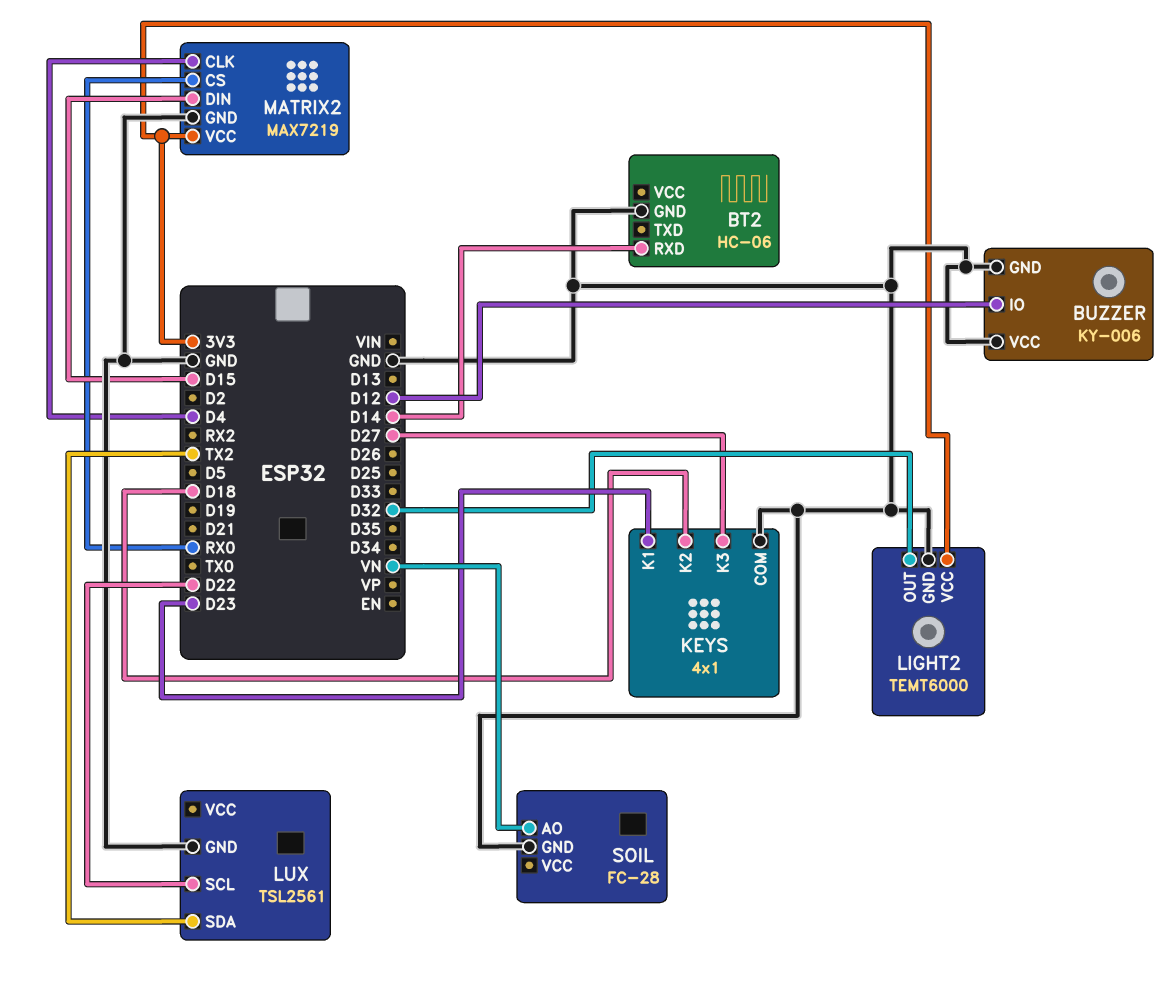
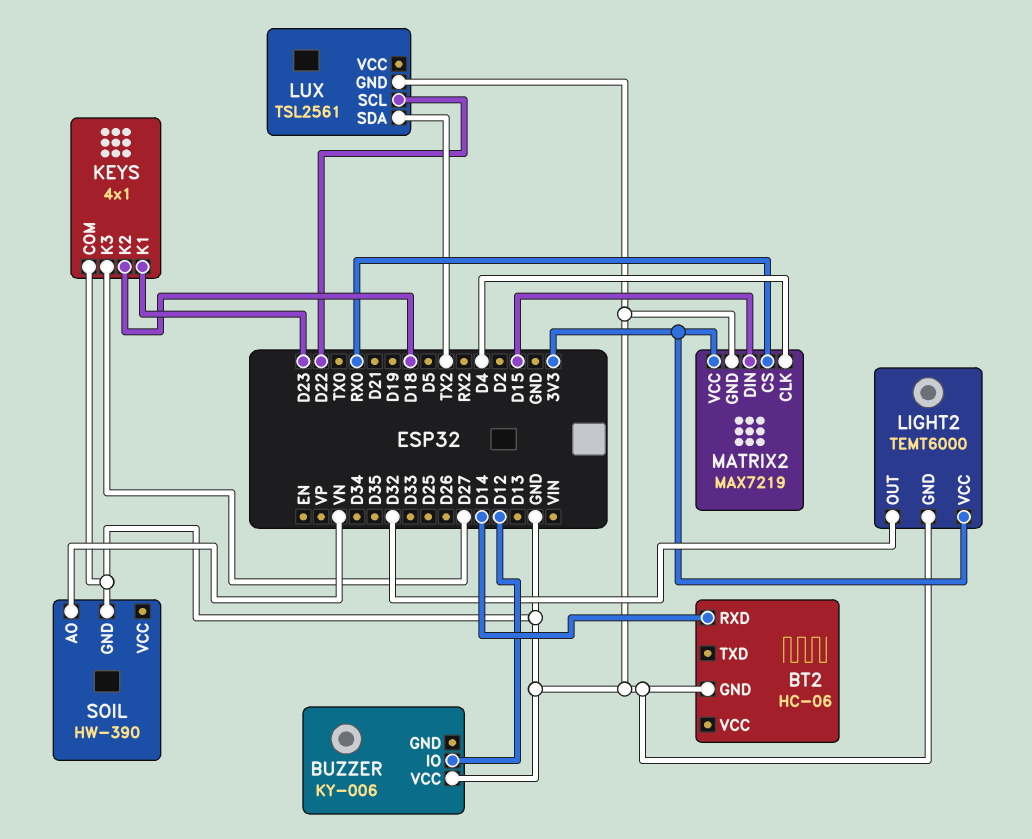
BUZZER pin GND: GND -> none
SOIL: FC-28 -> HW-390

